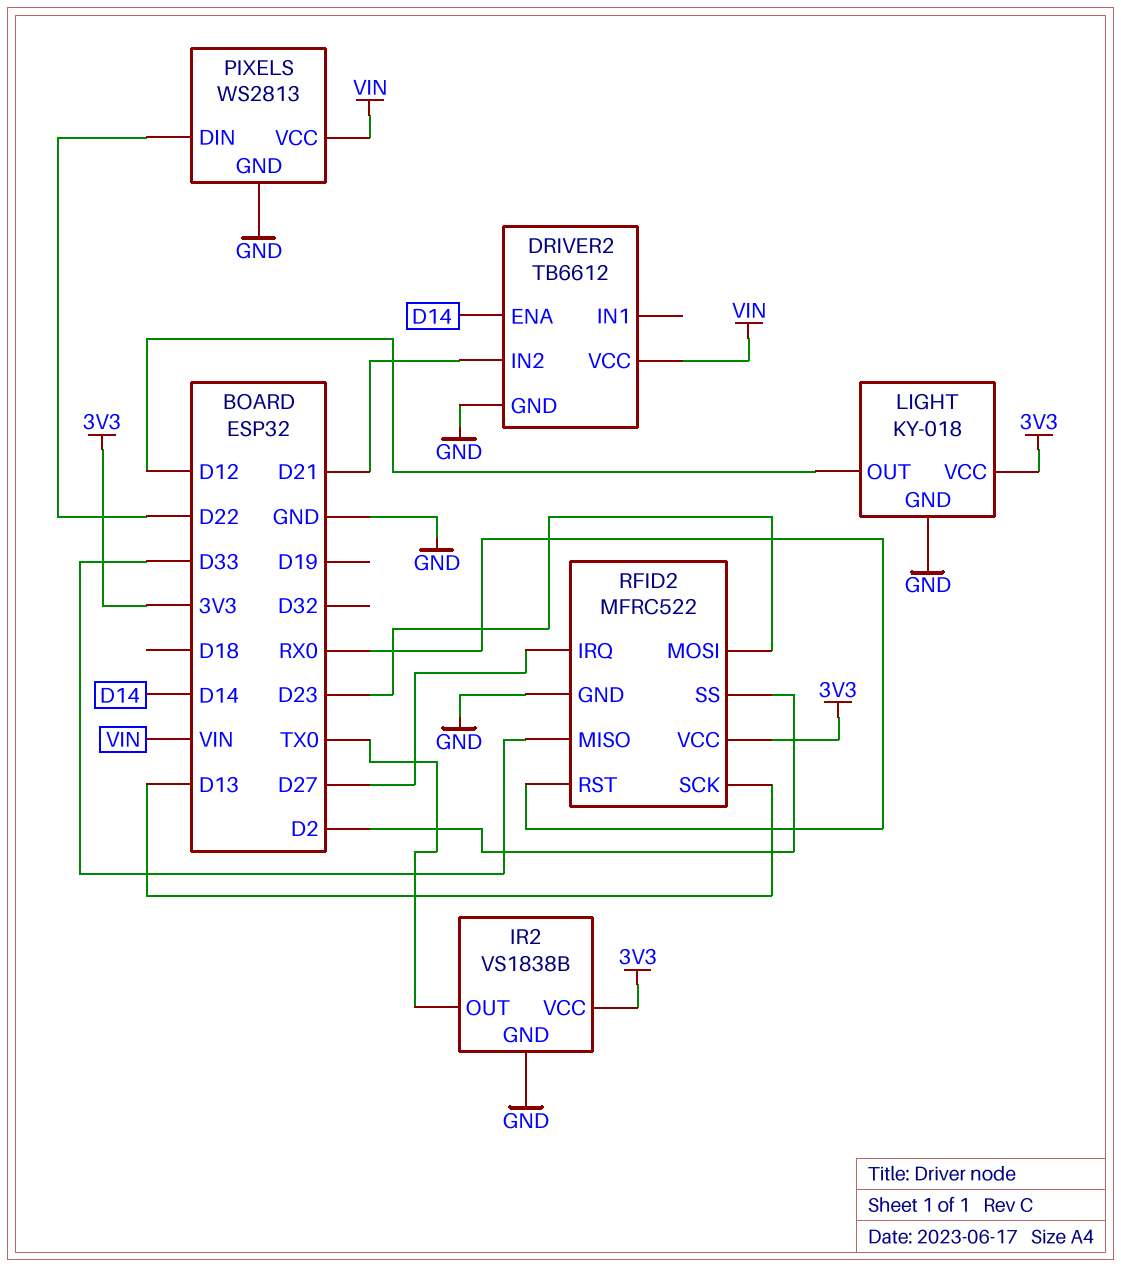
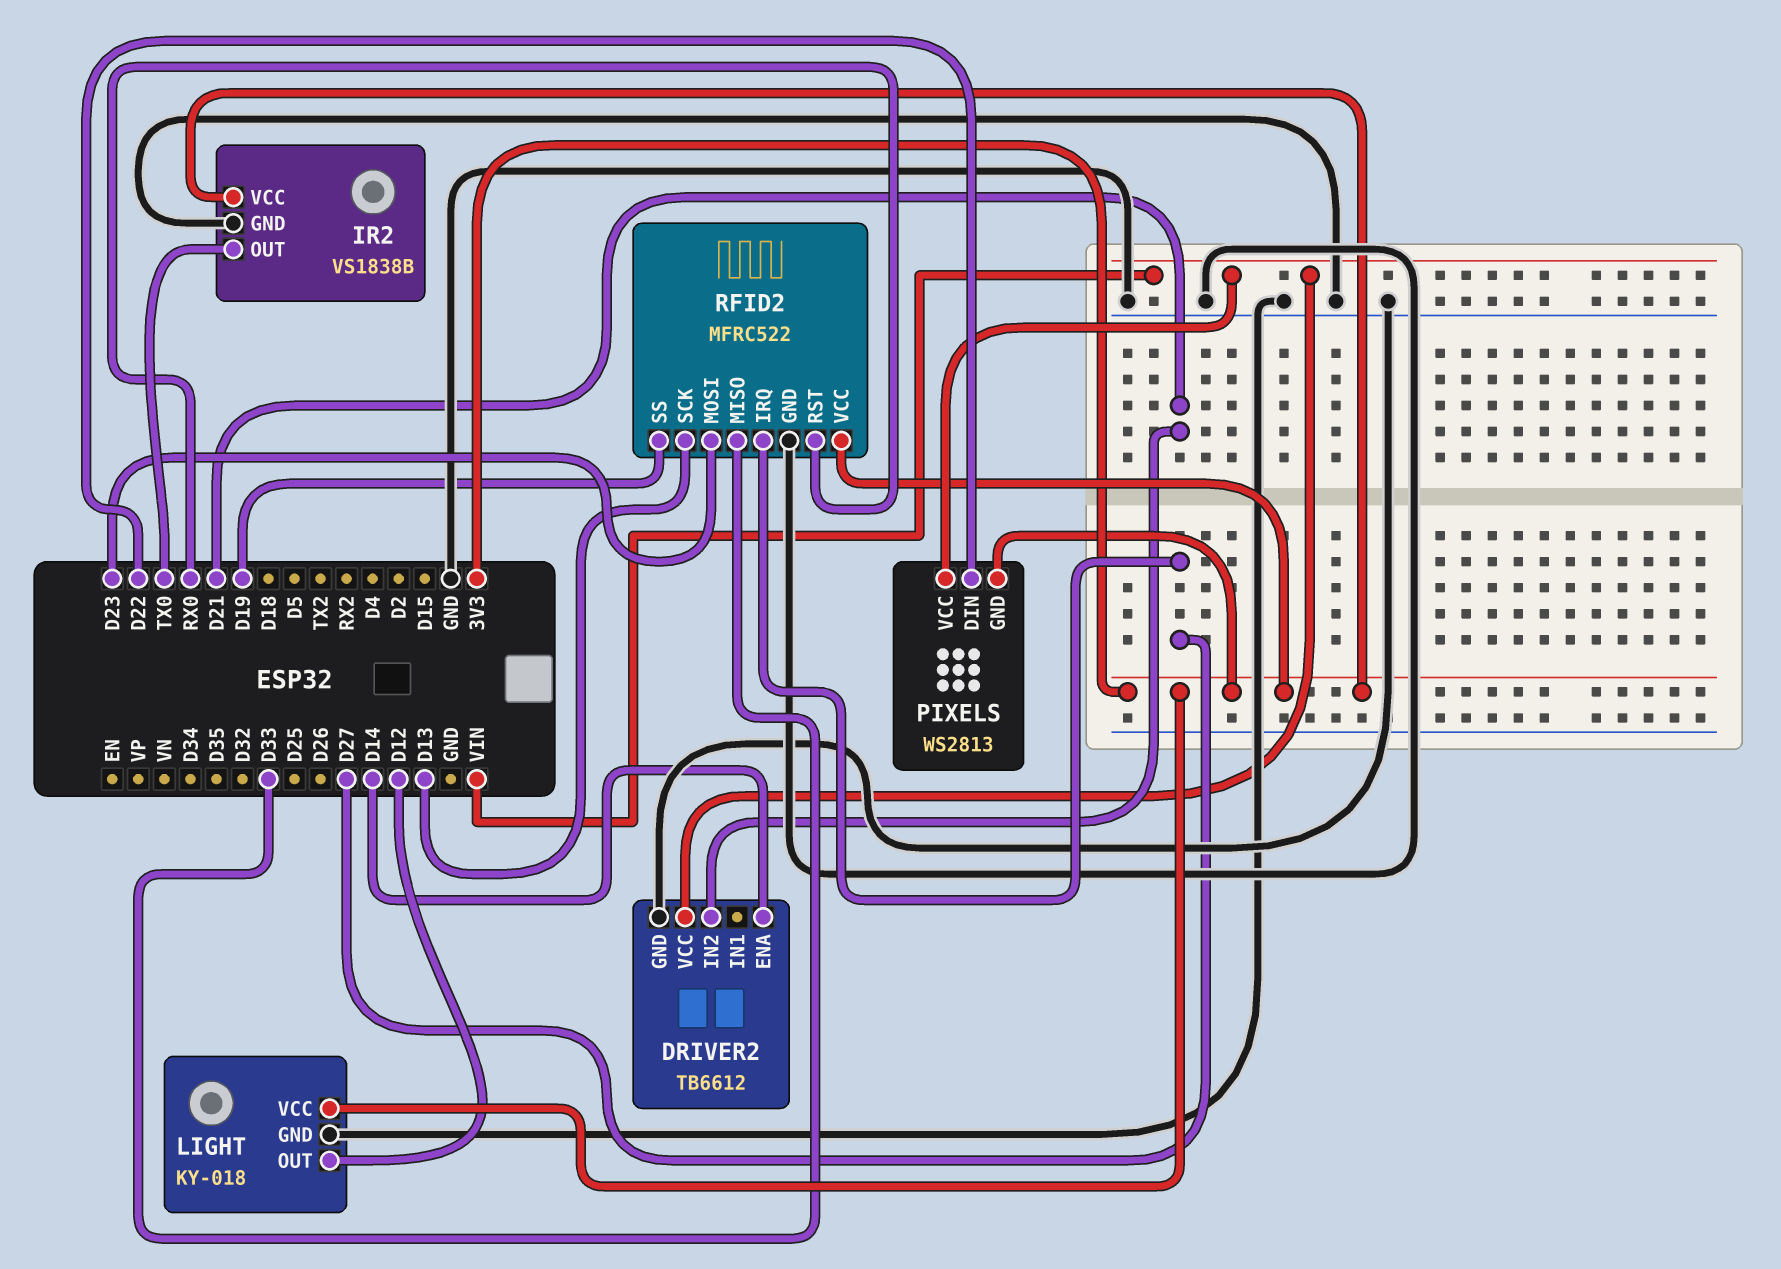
PIXELS pin GND: GND -> 3V3
RFID2 pin SS: D2 -> D19

